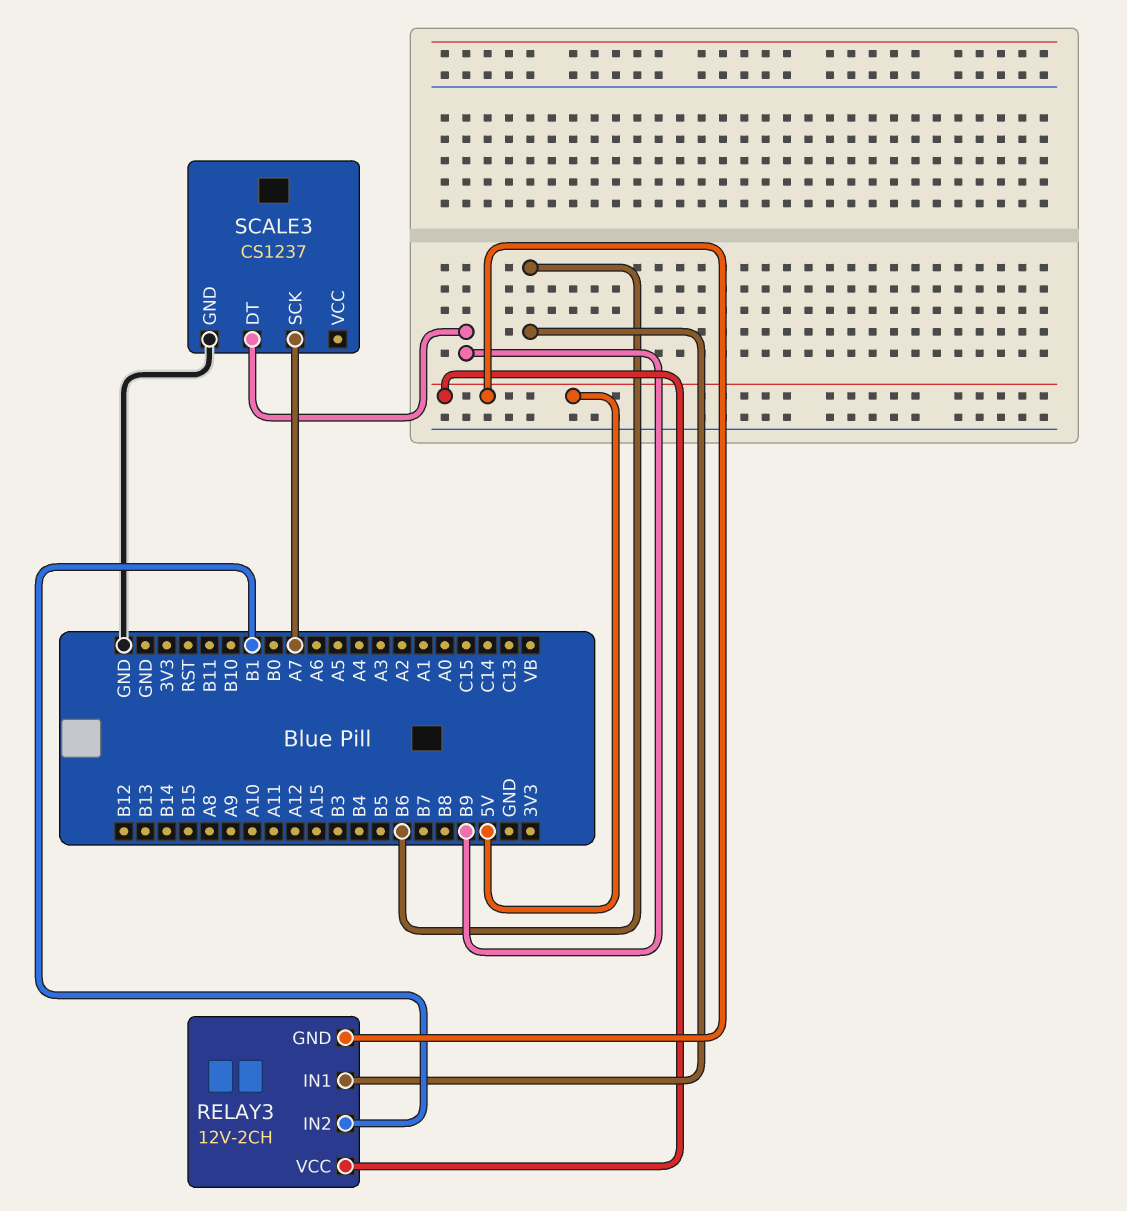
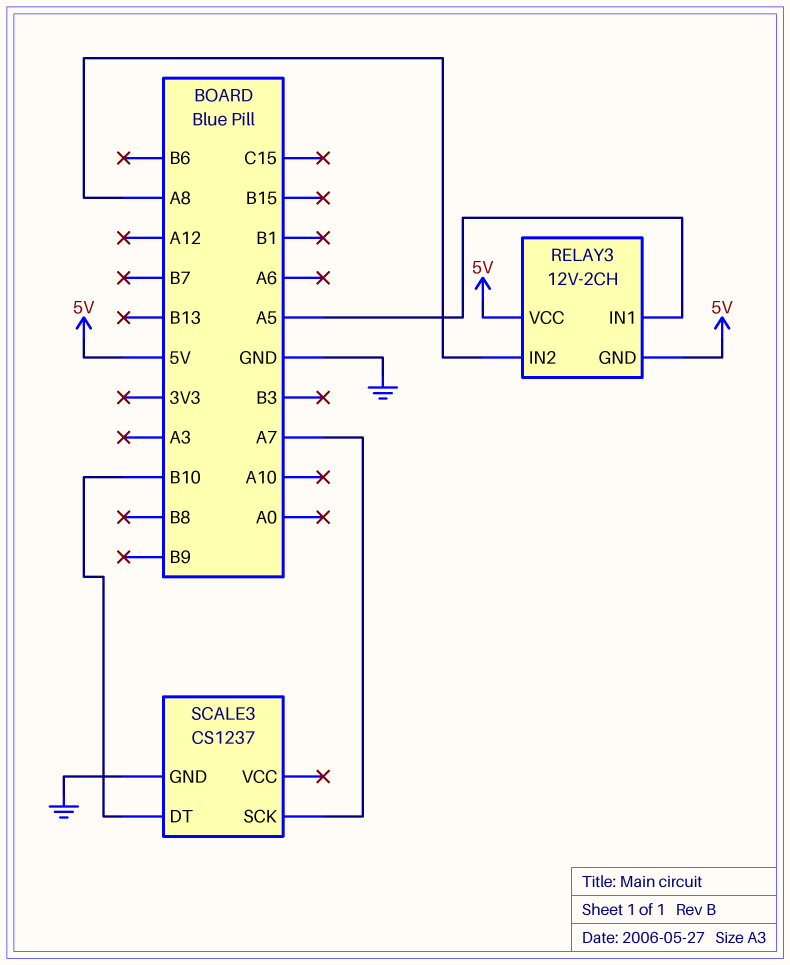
RELAY3 pin IN1: B6 -> A5
RELAY3 pin IN2: B1 -> A8
SCALE3 pin DT: B9 -> B10

